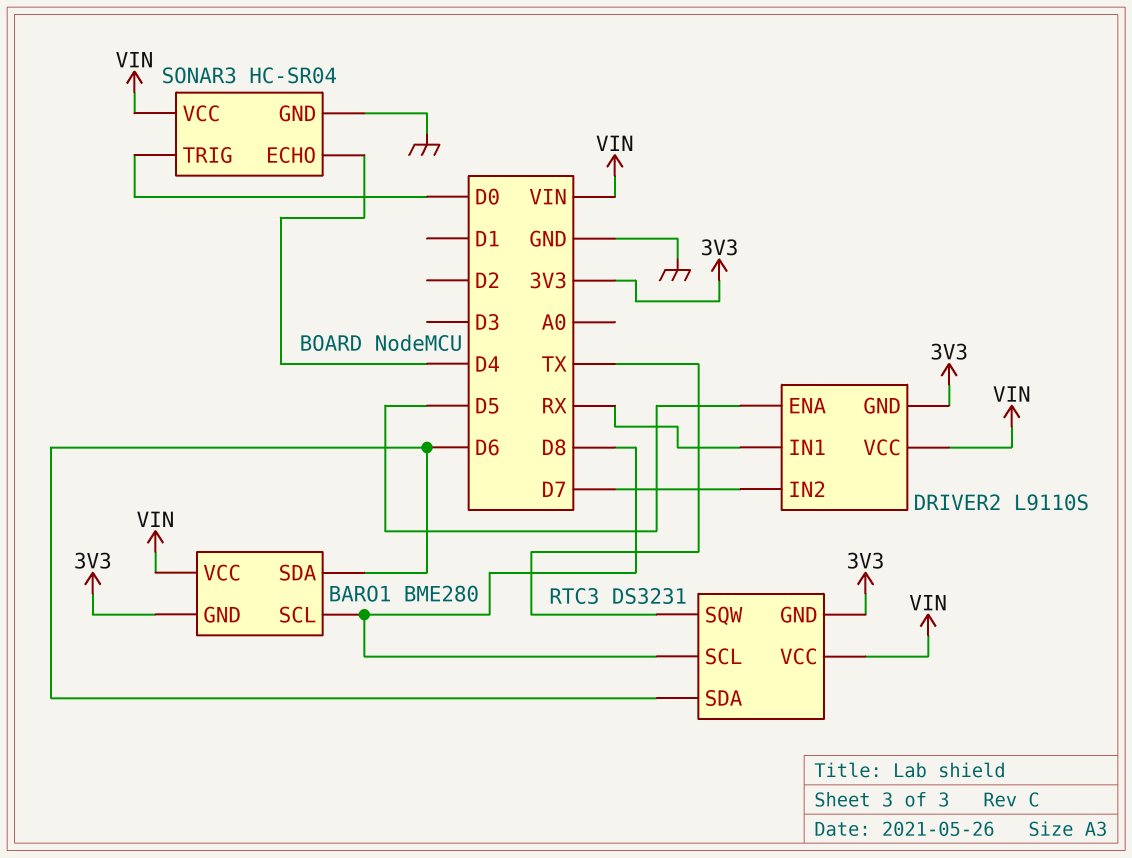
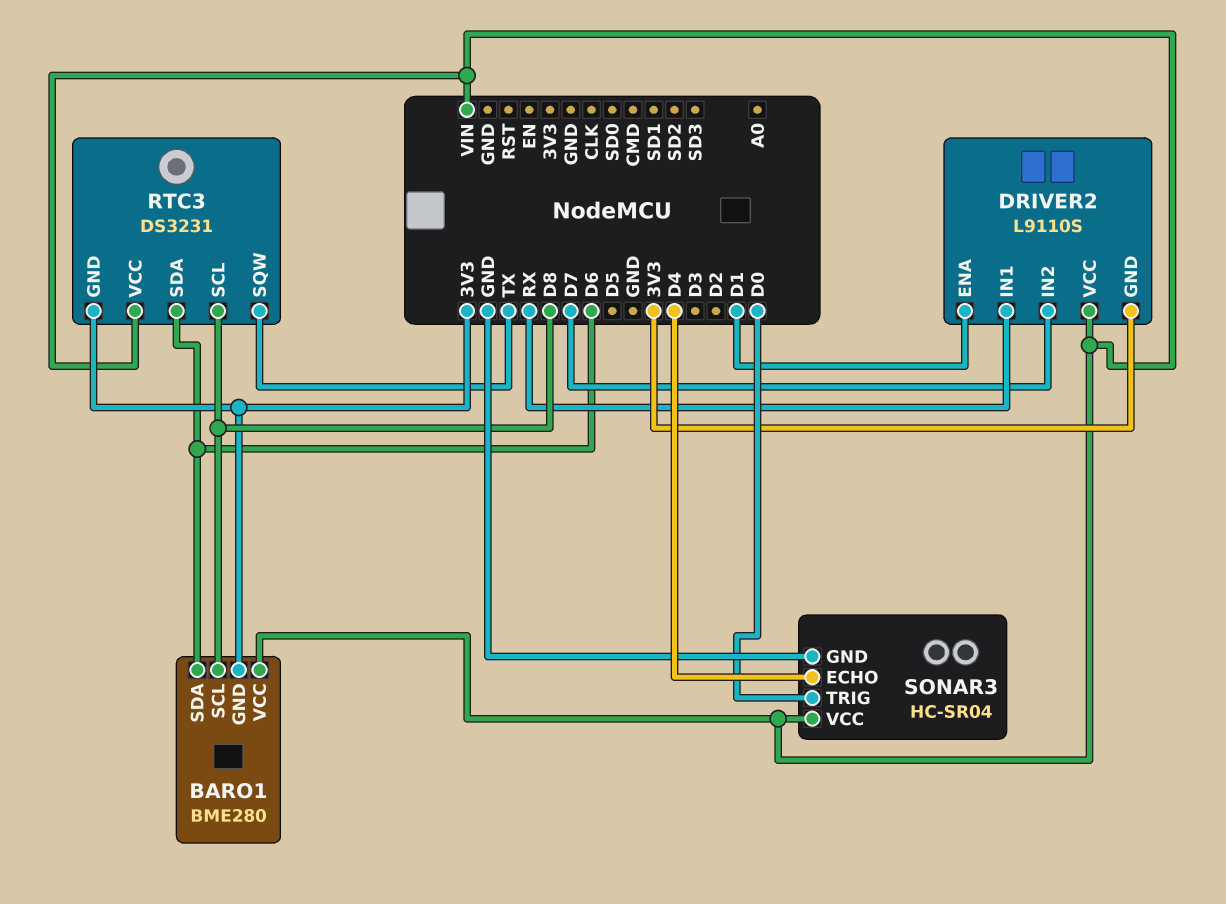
DRIVER2 pin ENA: D5 -> D1

